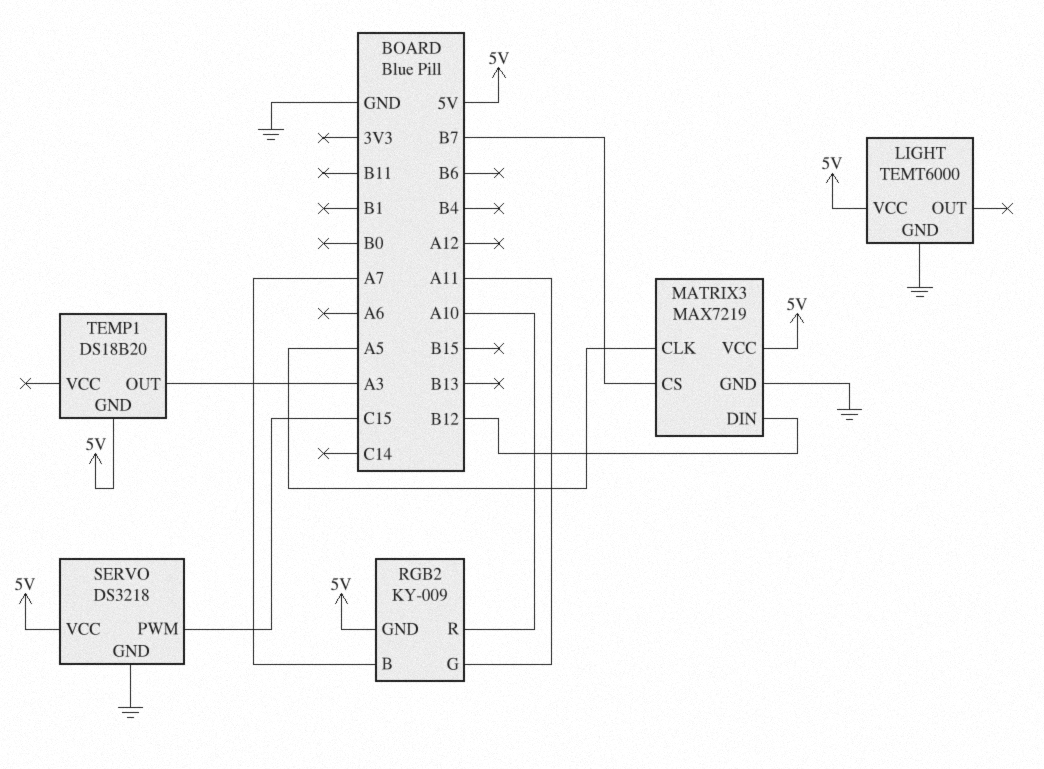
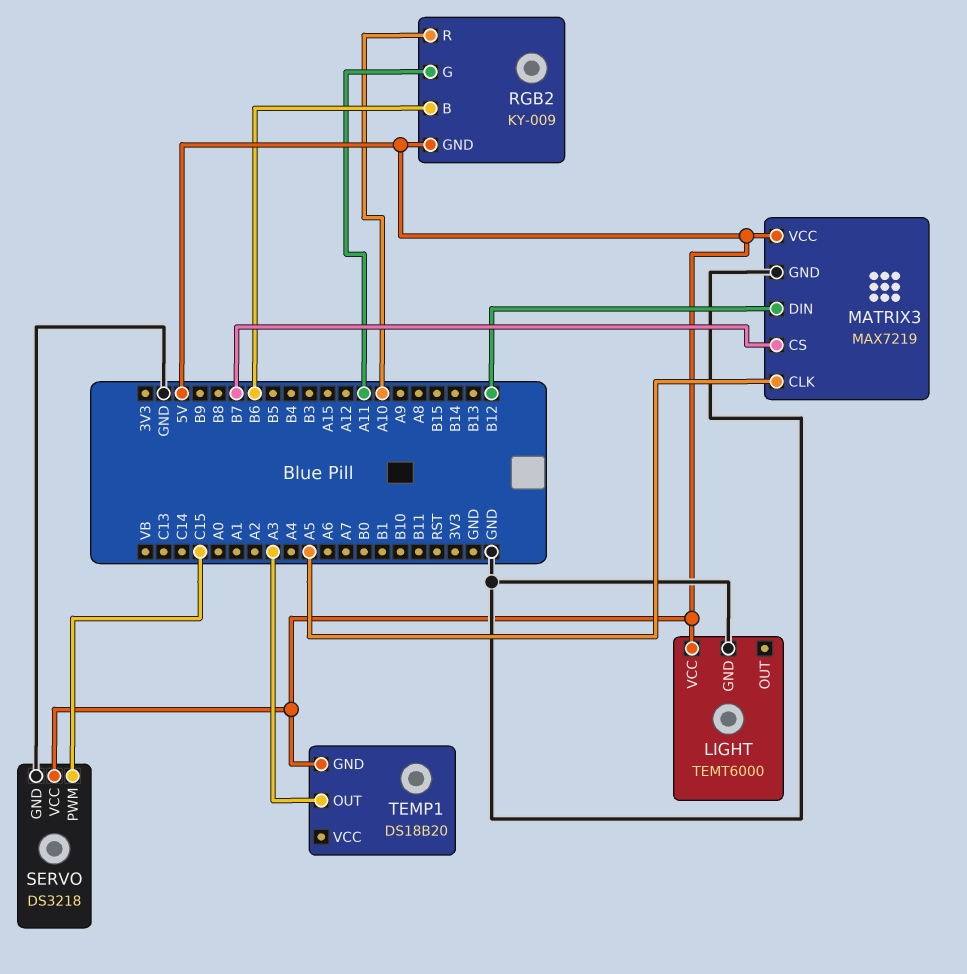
RGB2 pin B: A7 -> B6

